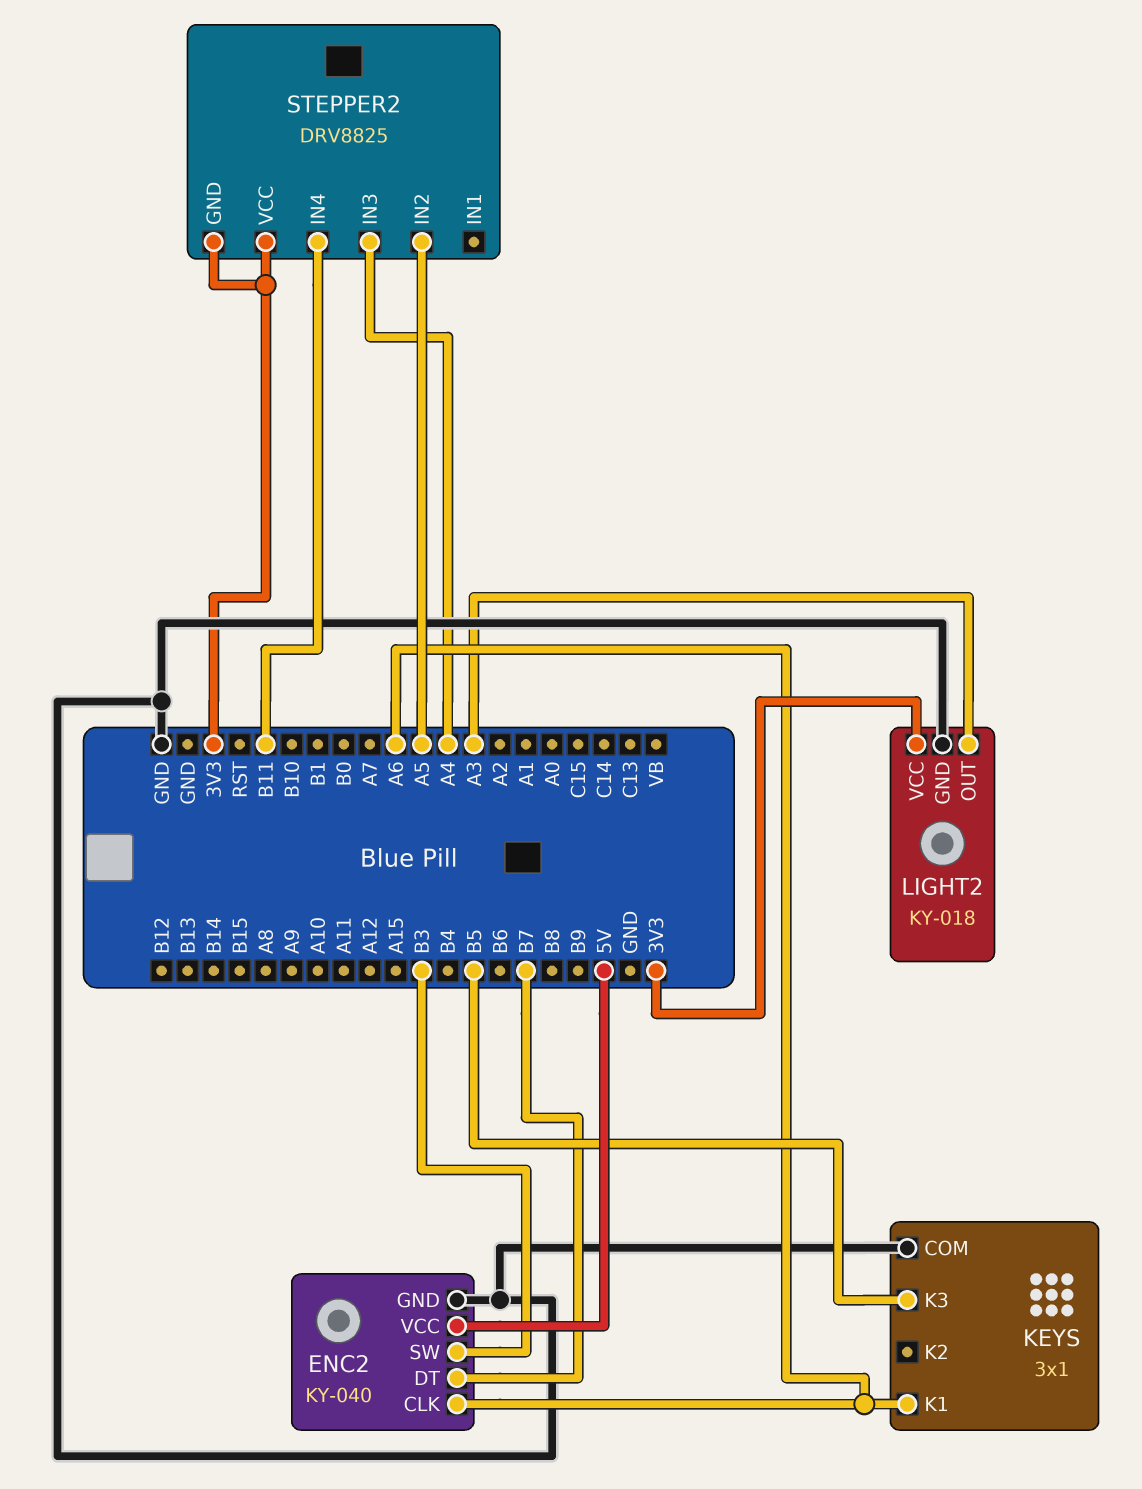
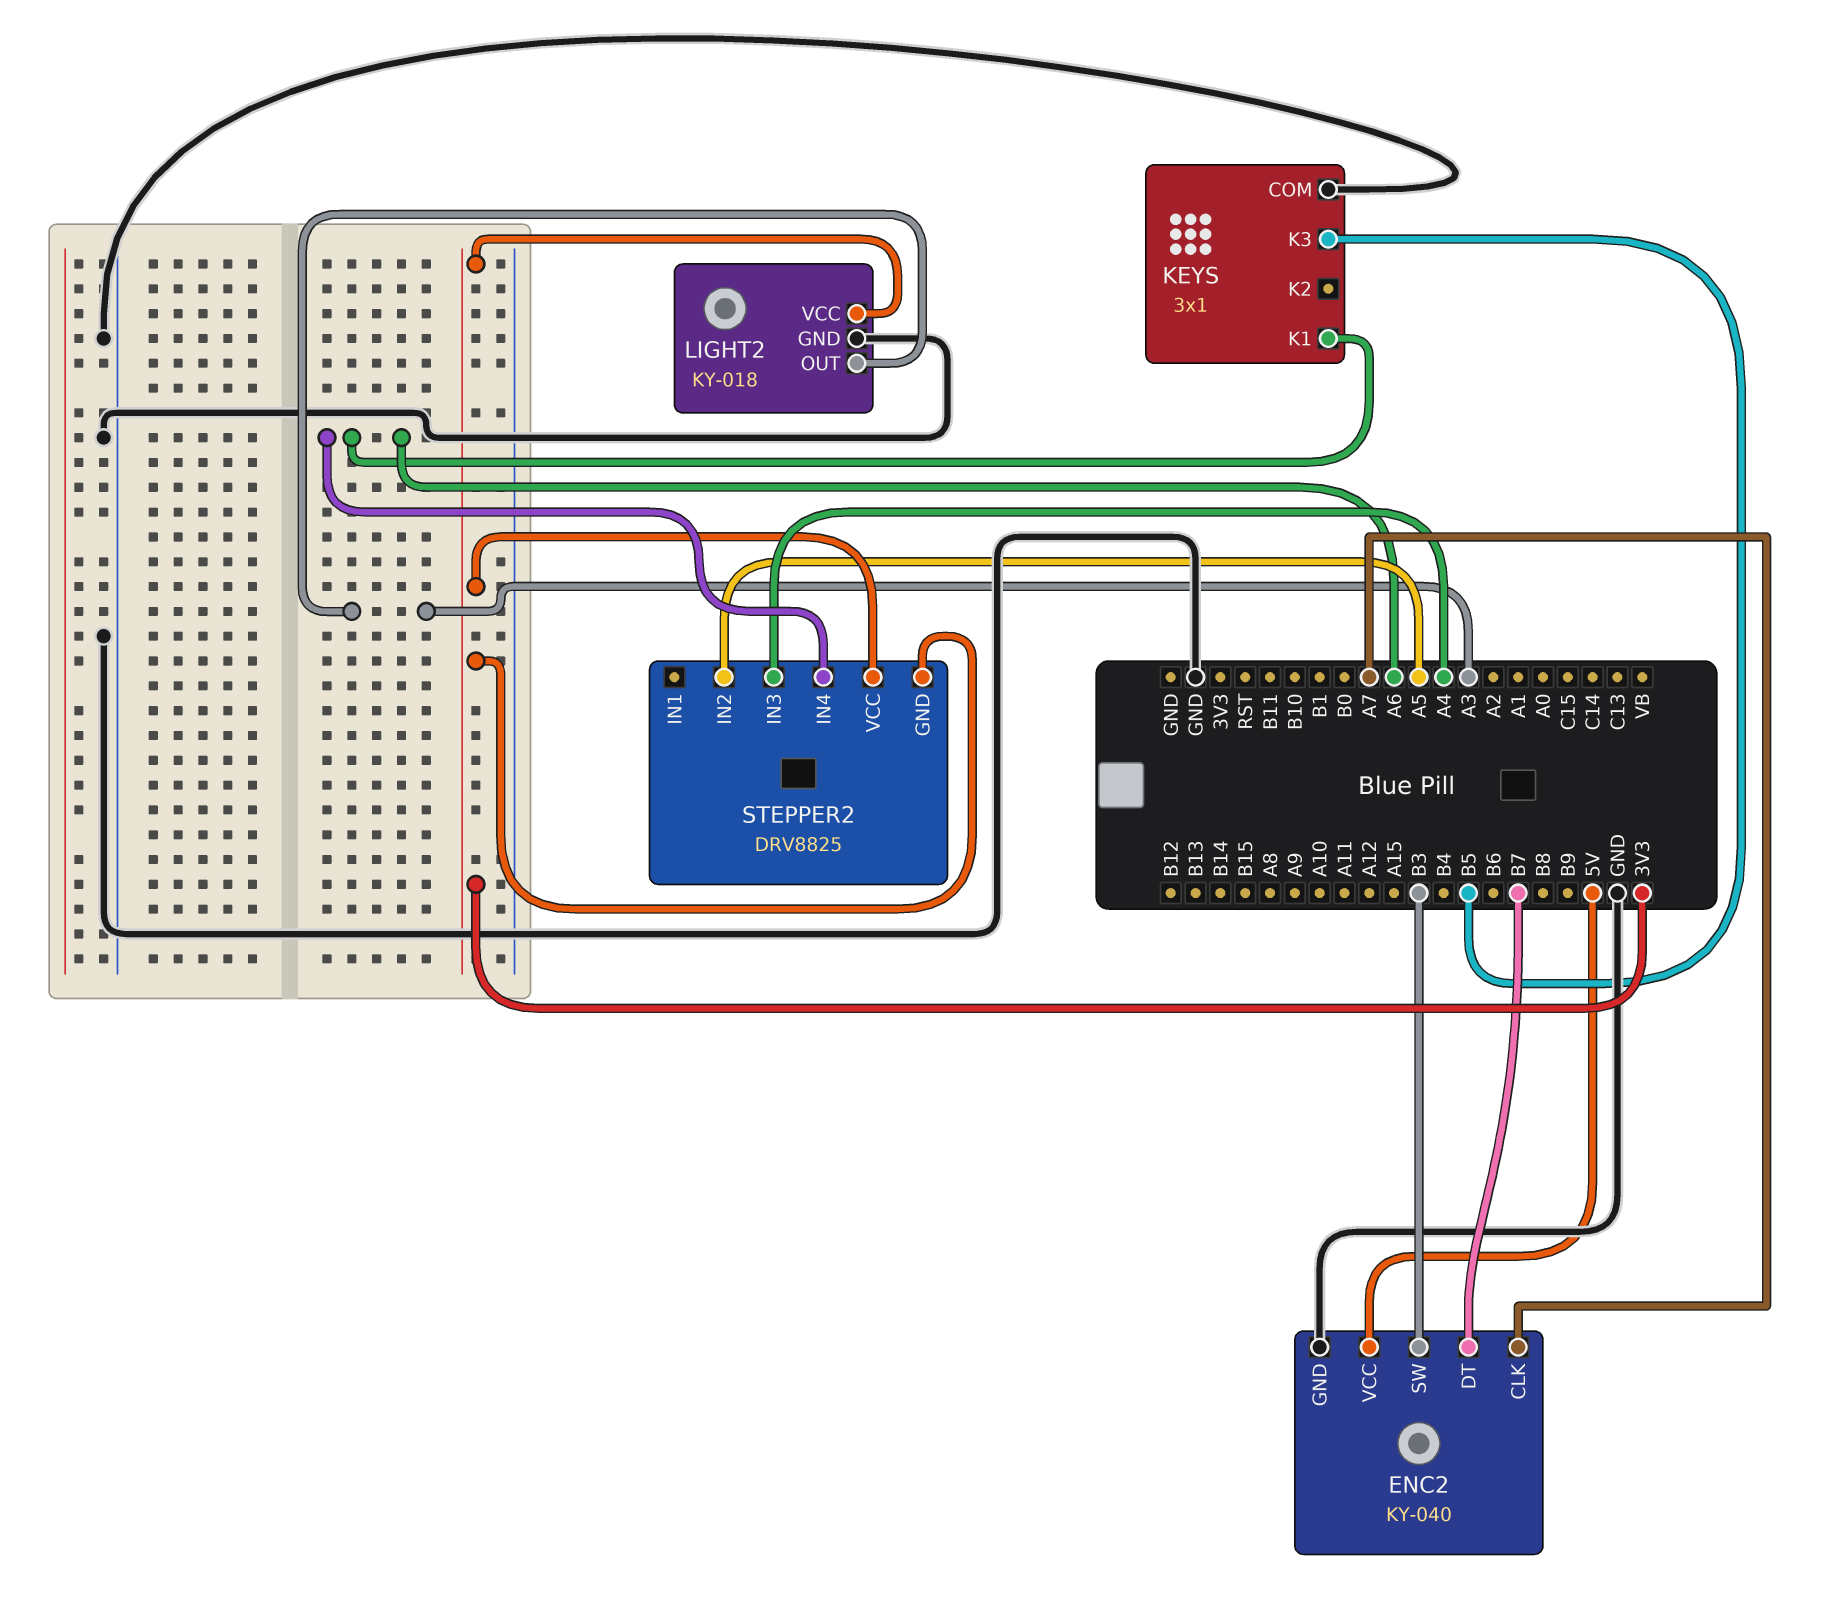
ENC2 pin CLK: A6 -> A7
STEPPER2 pin IN4: B11 -> A6

